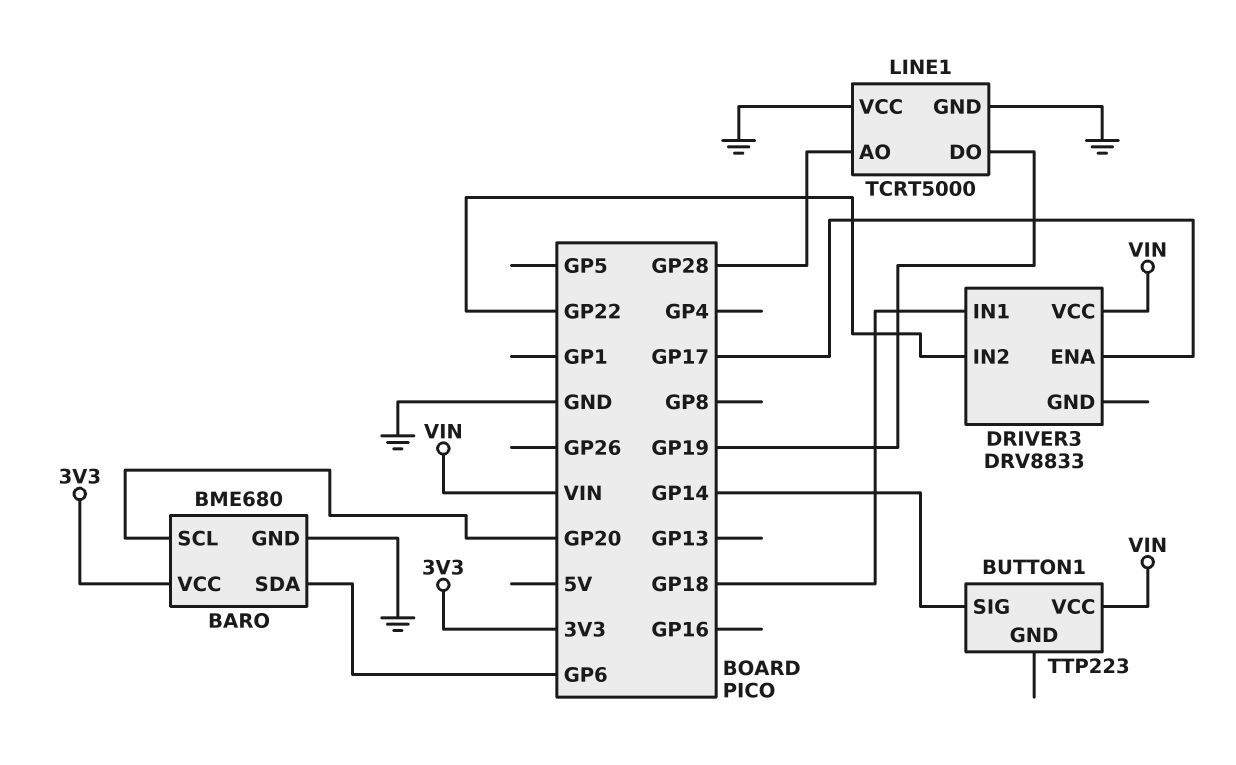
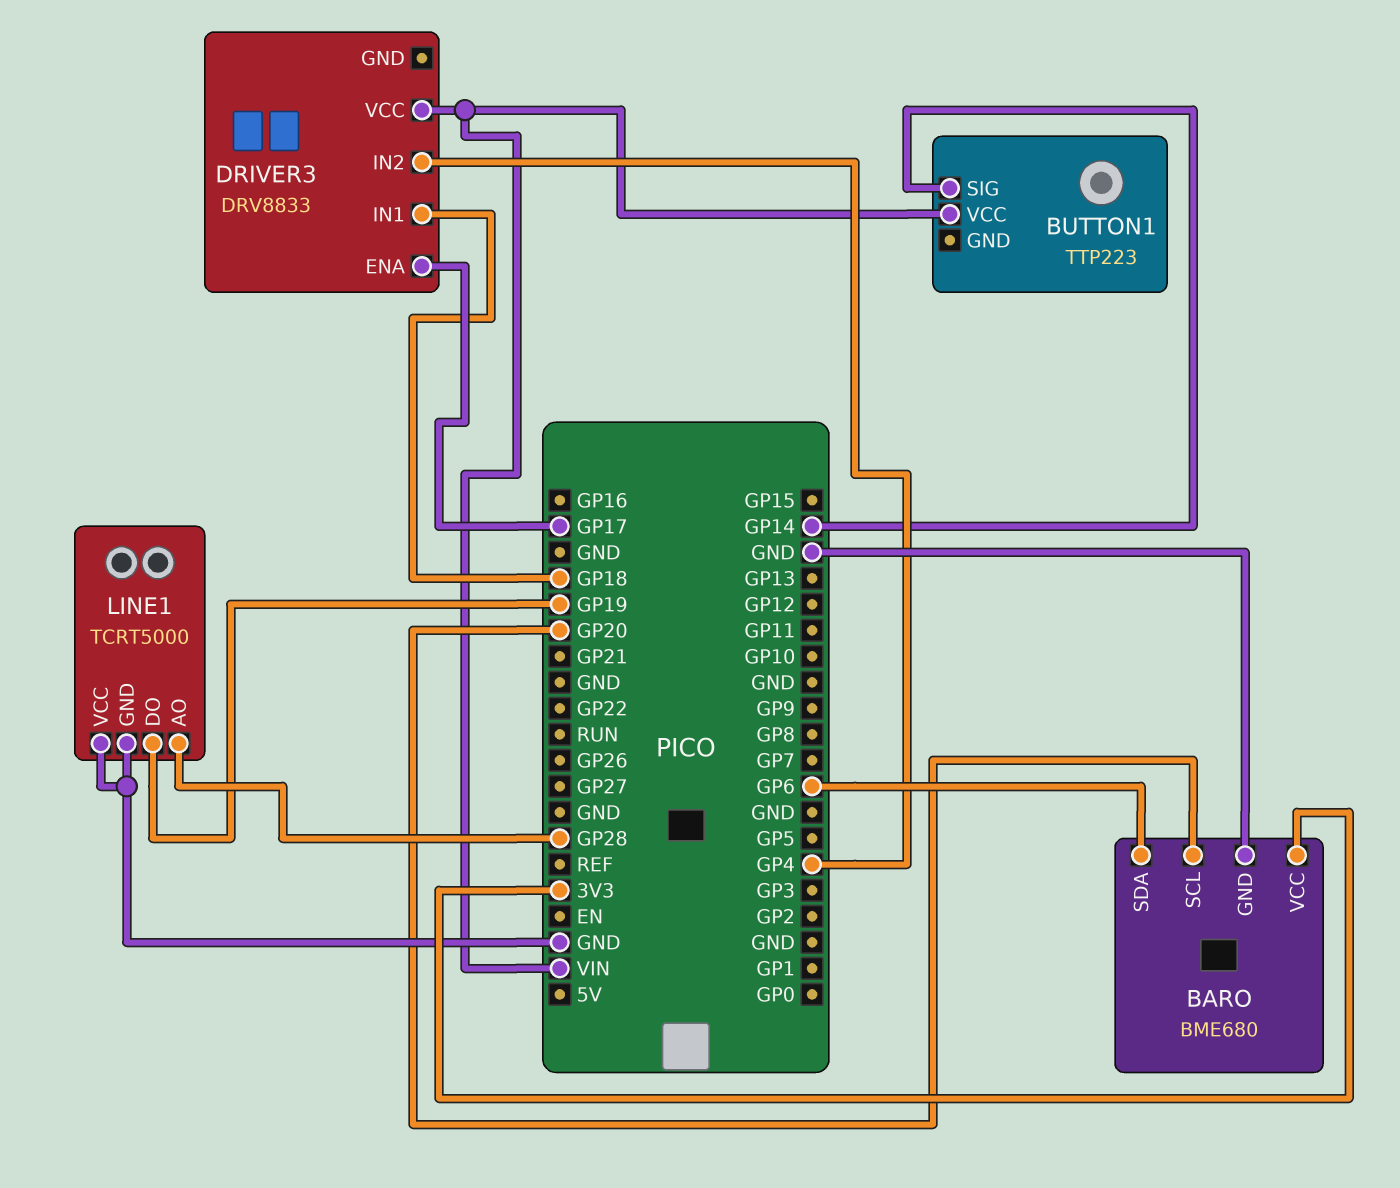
DRIVER3 pin IN2: GP22 -> GP4

